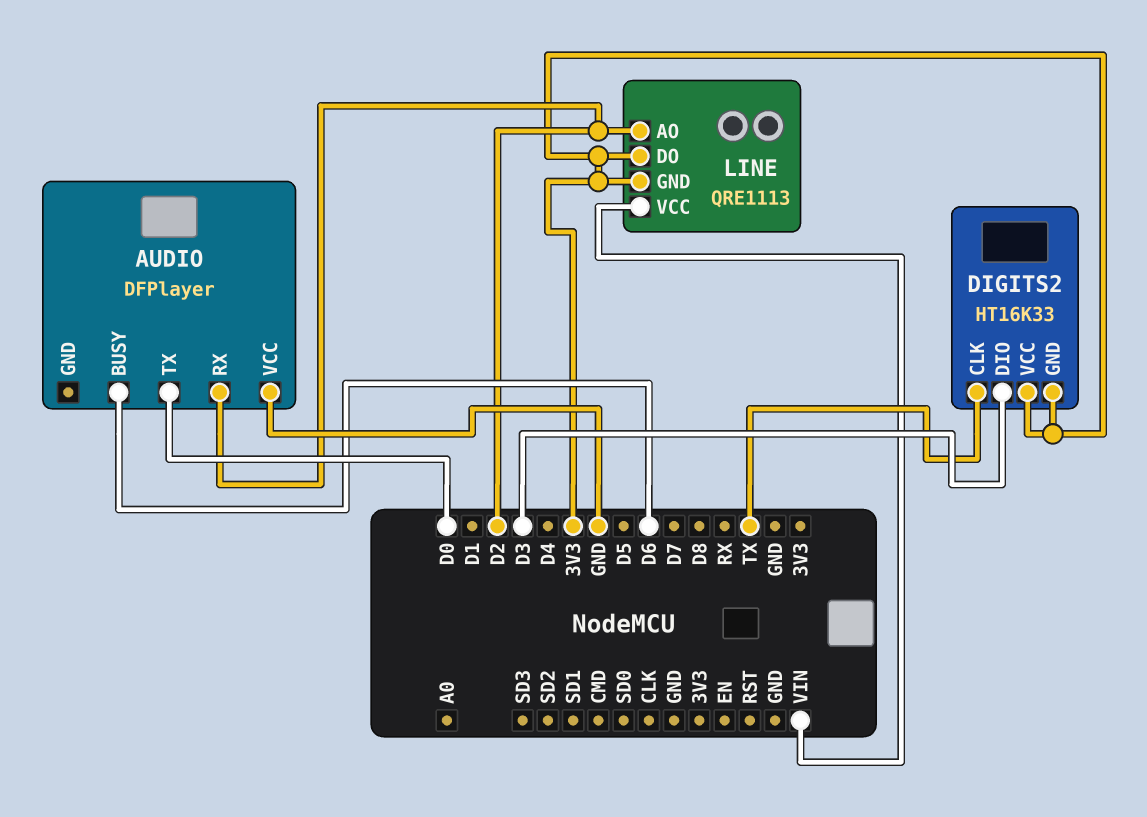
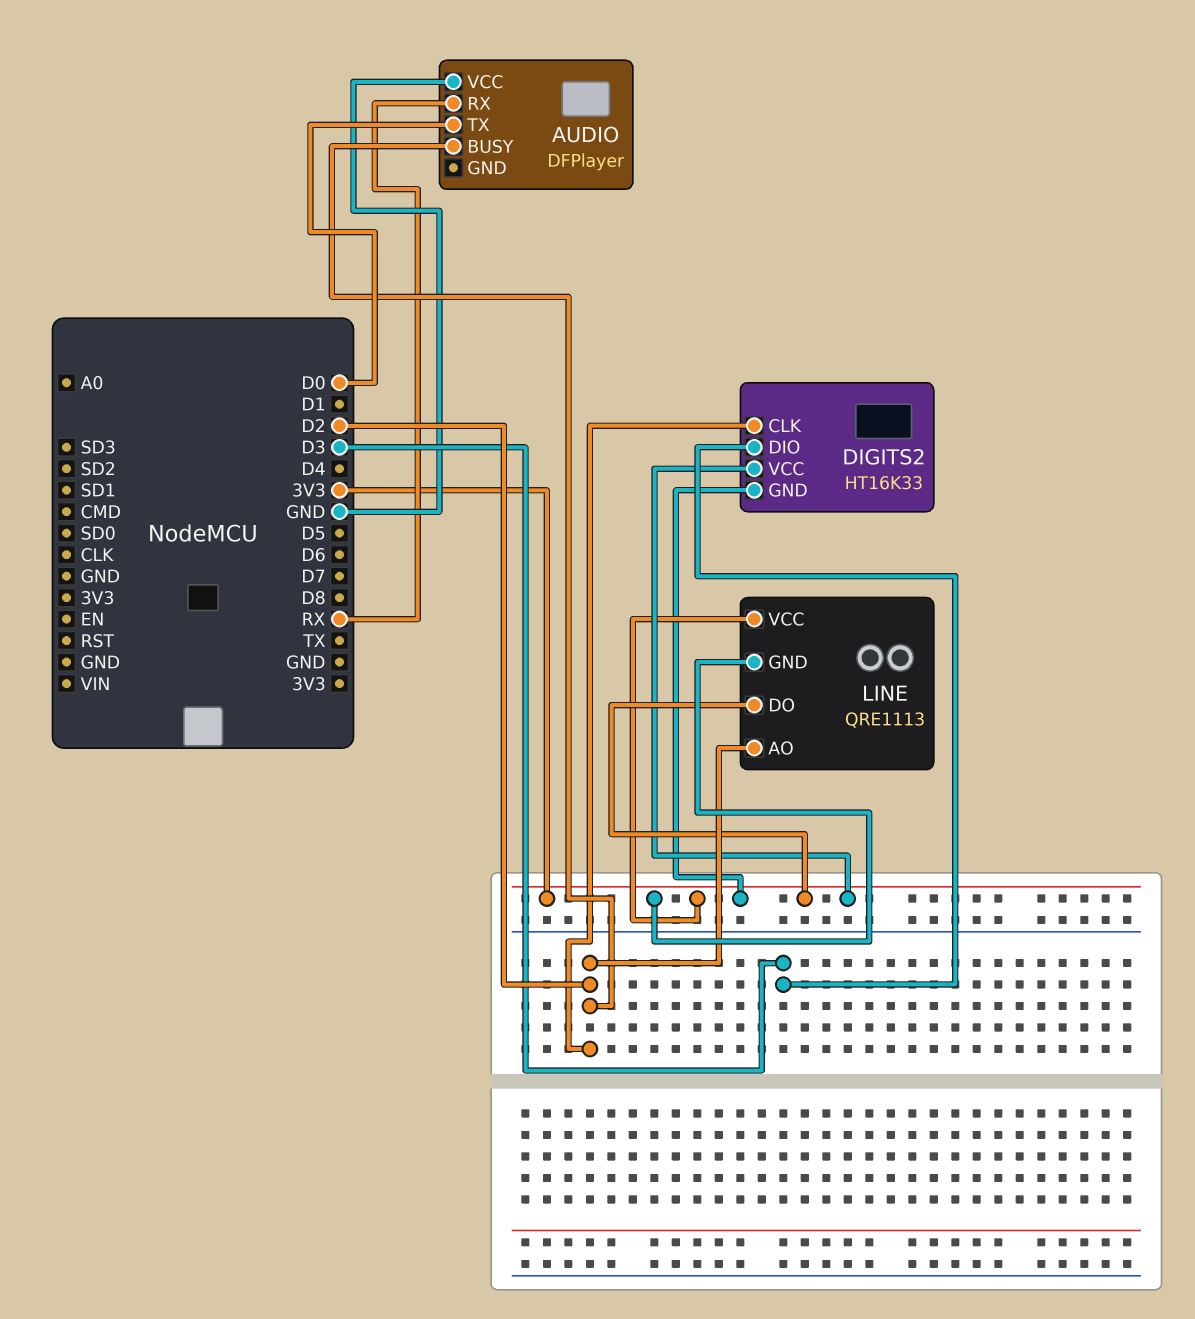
AUDIO pin BUSY: D6 -> D2
AUDIO pin RX: D2 -> RX
DIGITS2 pin CLK: TX -> D2
LINE pin VCC: VIN -> 3V3

